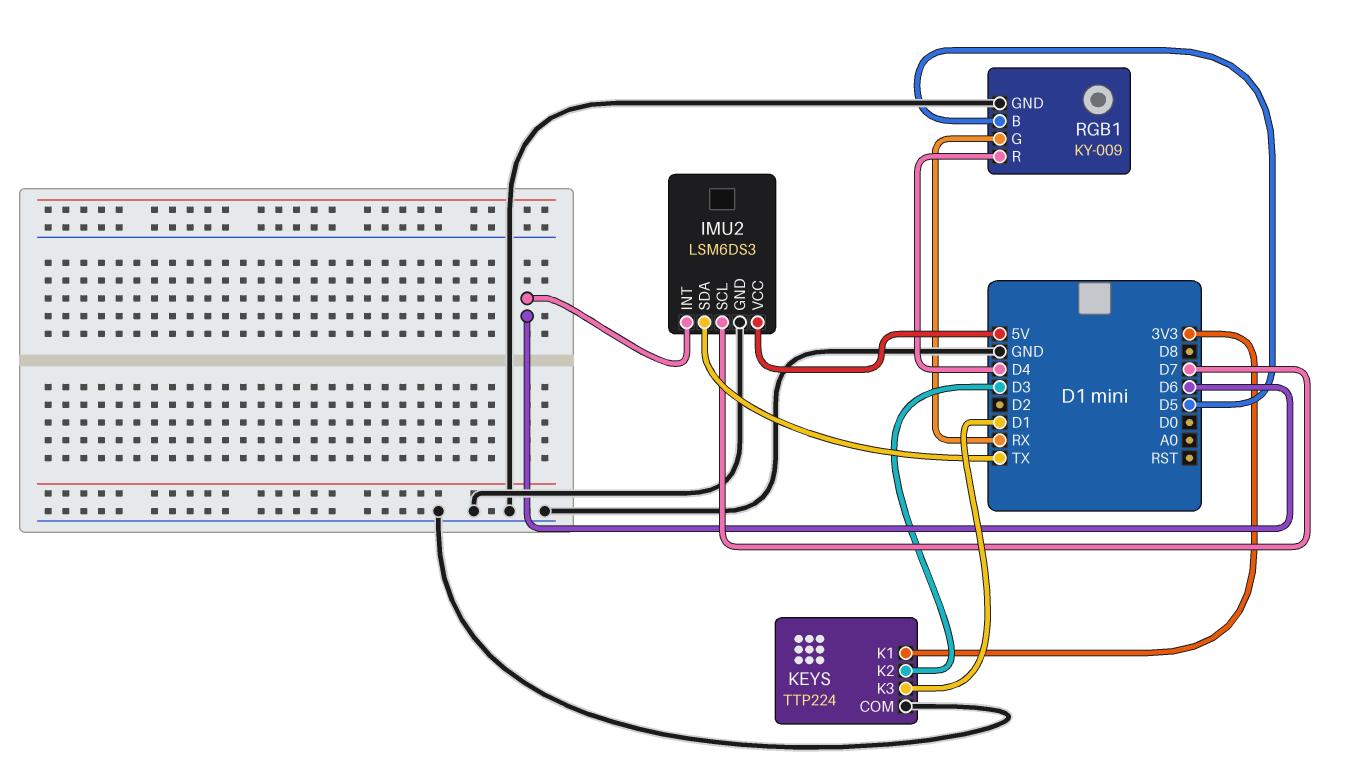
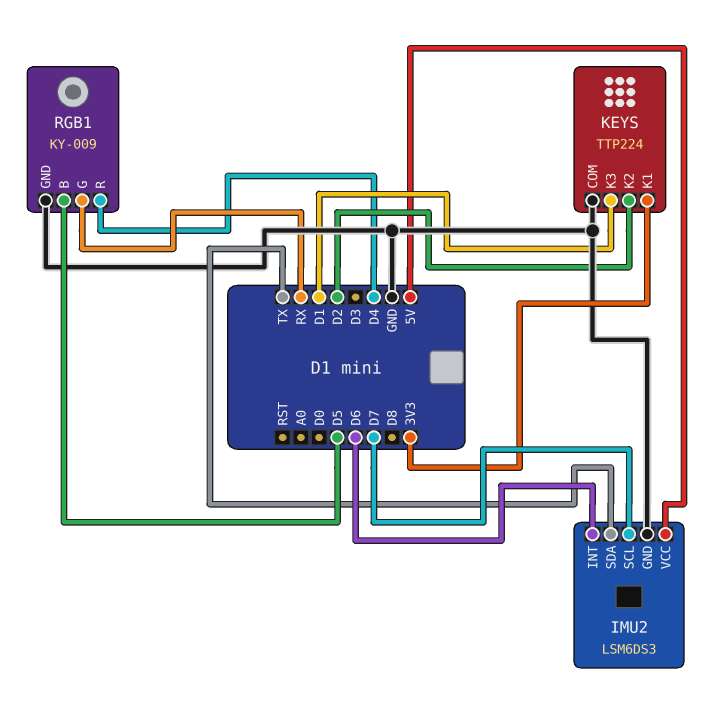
KEYS pin K2: D3 -> D2

